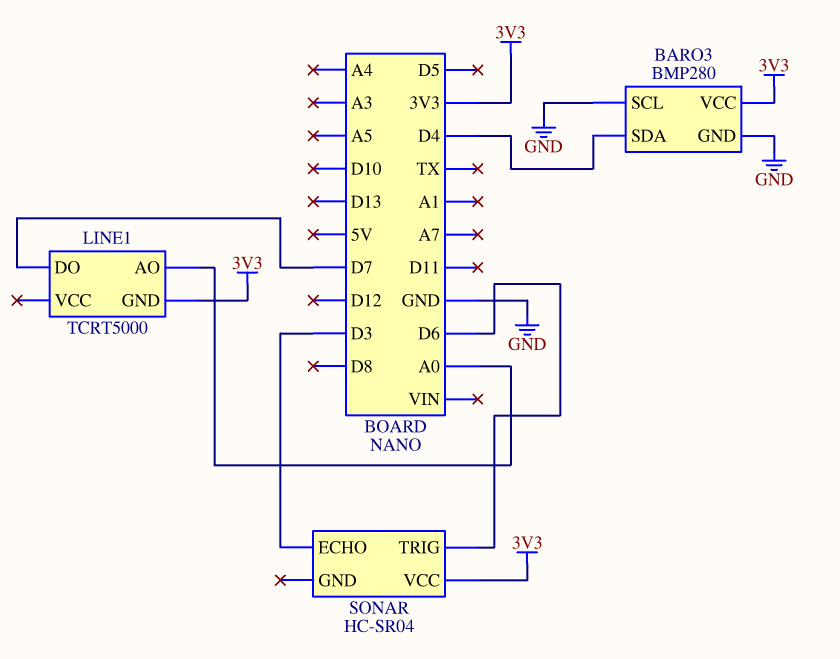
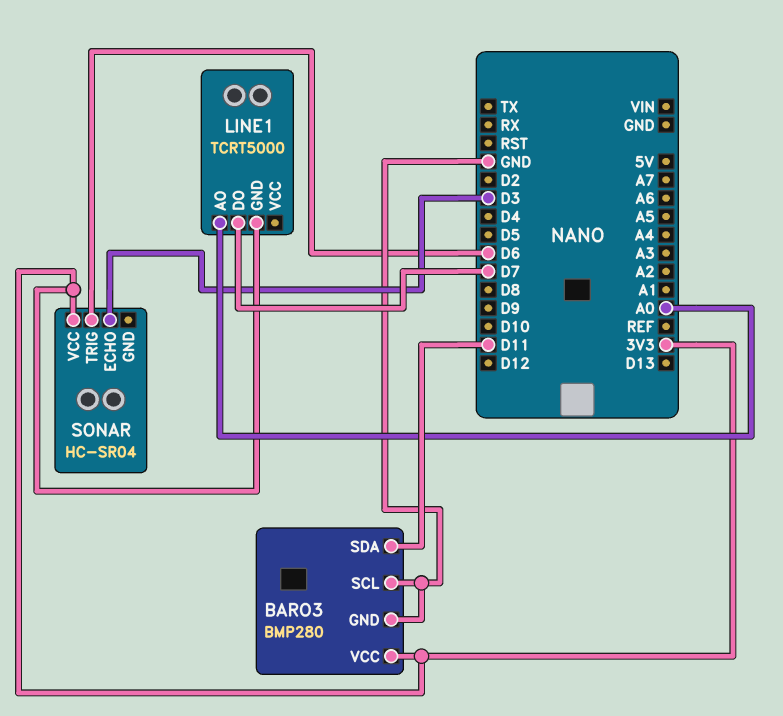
BARO3 pin SDA: D4 -> D11

